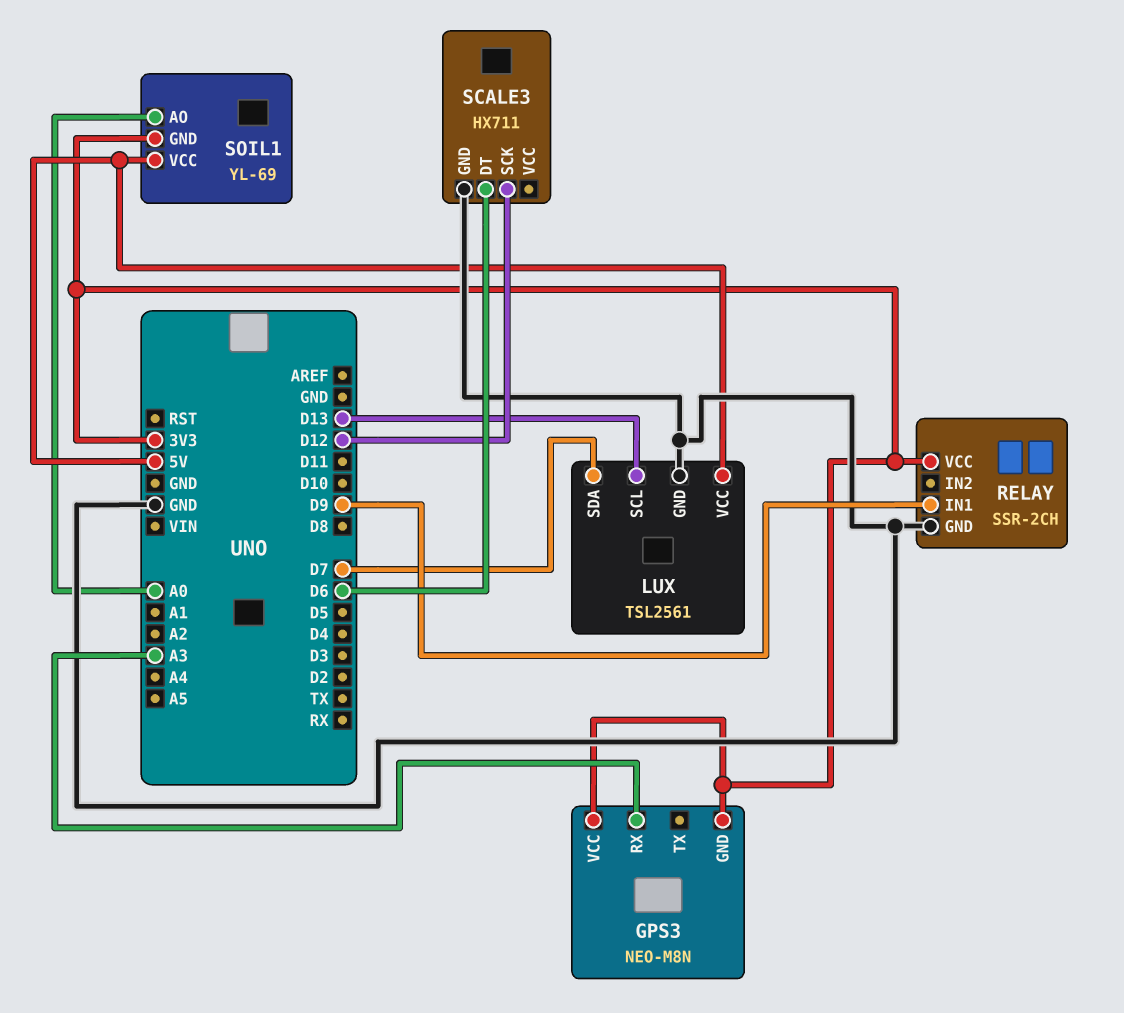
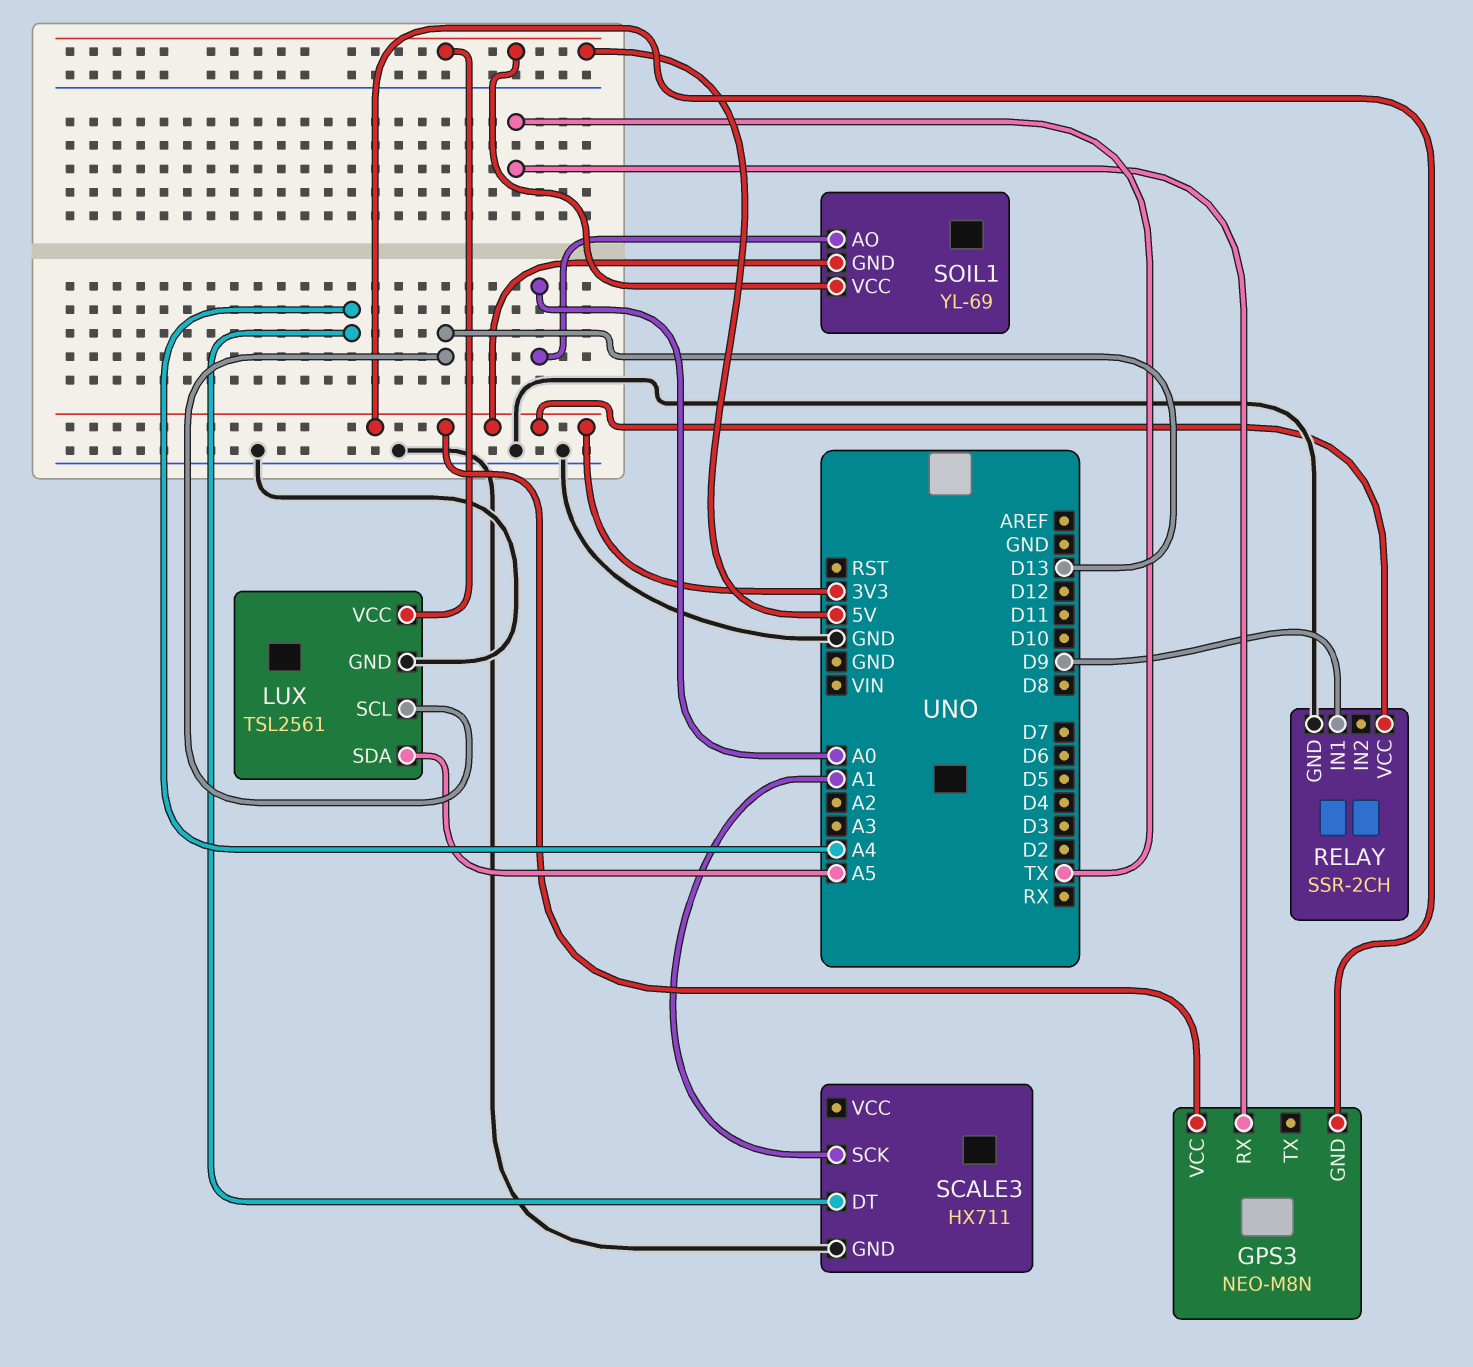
GPS3 pin RX: A3 -> TX
LUX pin SDA: D7 -> A5
SCALE3 pin DT: D6 -> A4
SCALE3 pin SCK: D12 -> A1

